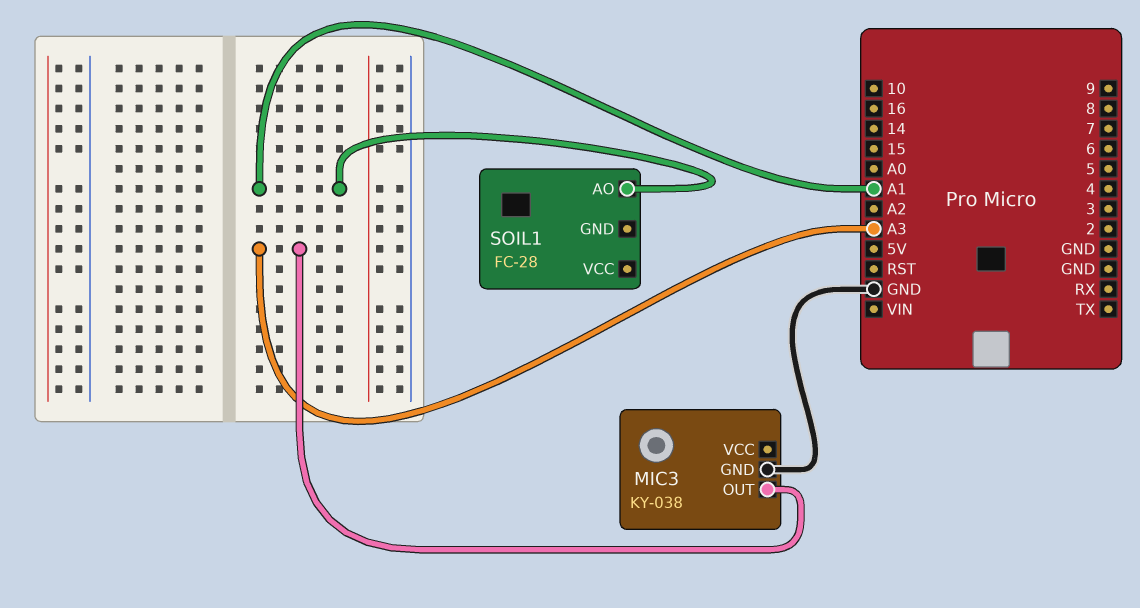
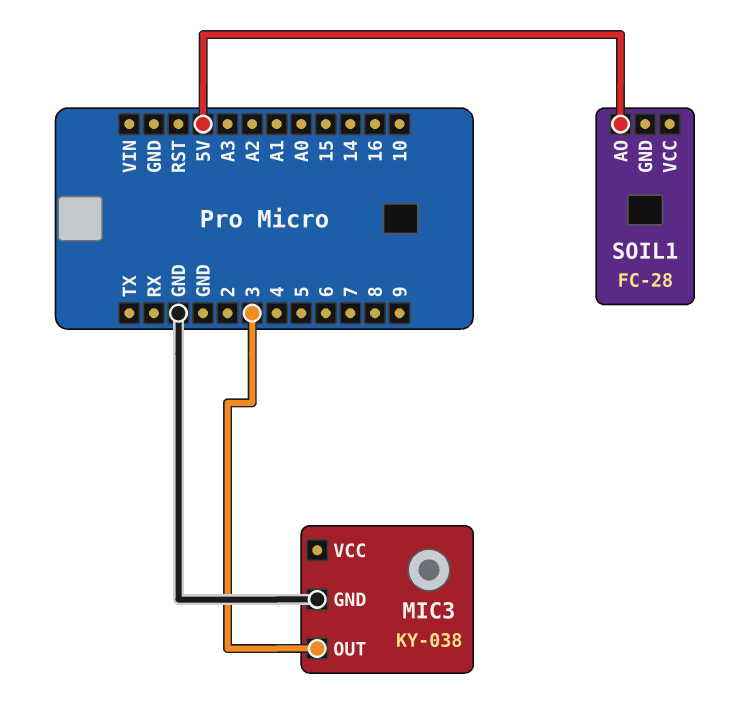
MIC3 pin OUT: A3 -> 3
SOIL1 pin AO: A1 -> 5V

